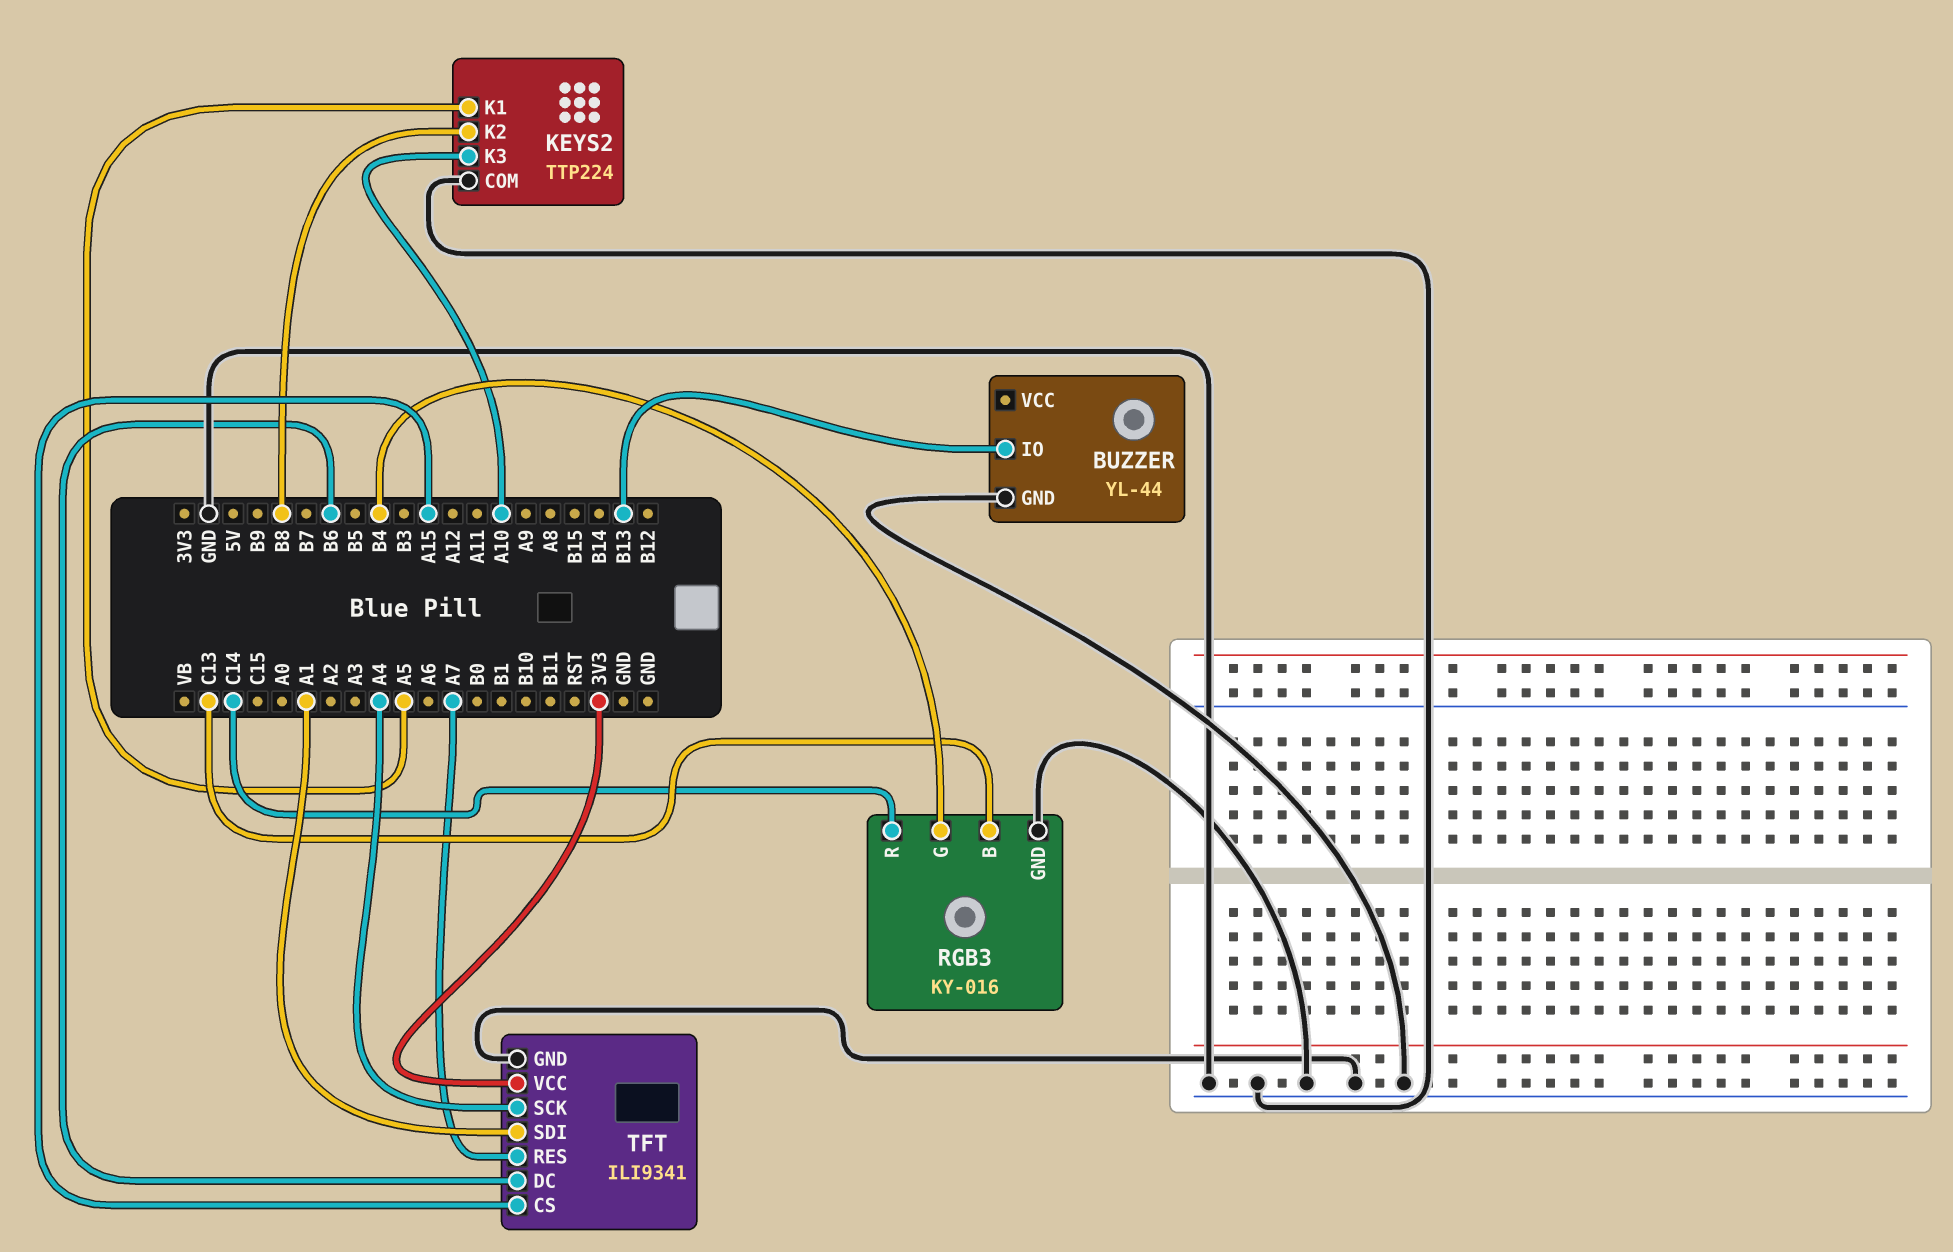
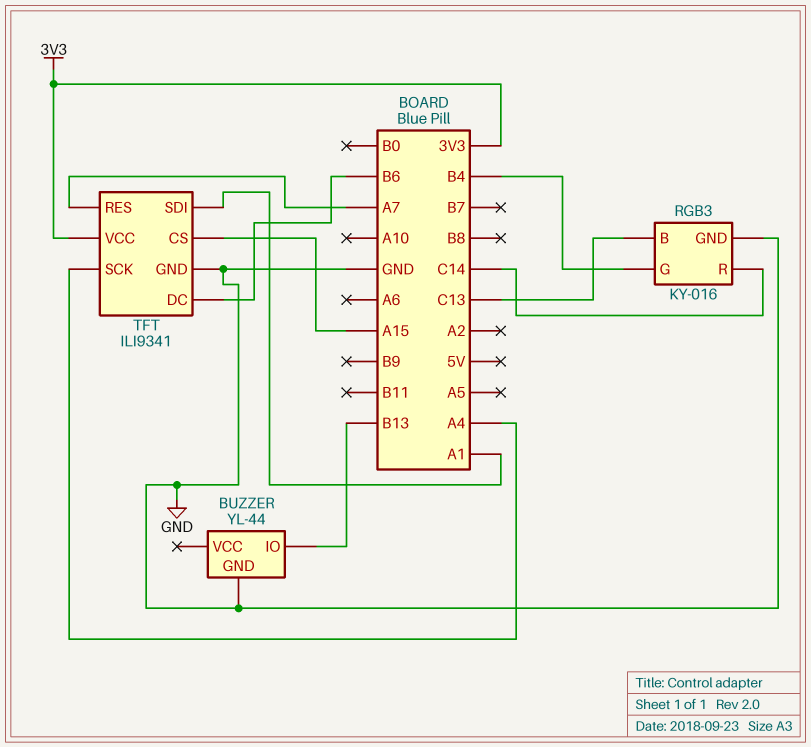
KEYS2: TTP224 -> none
KEYS2 pin COM: GND -> none
KEYS2 pin K1: A5 -> none
KEYS2 pin K2: B8 -> none
KEYS2 pin K3: A10 -> none

